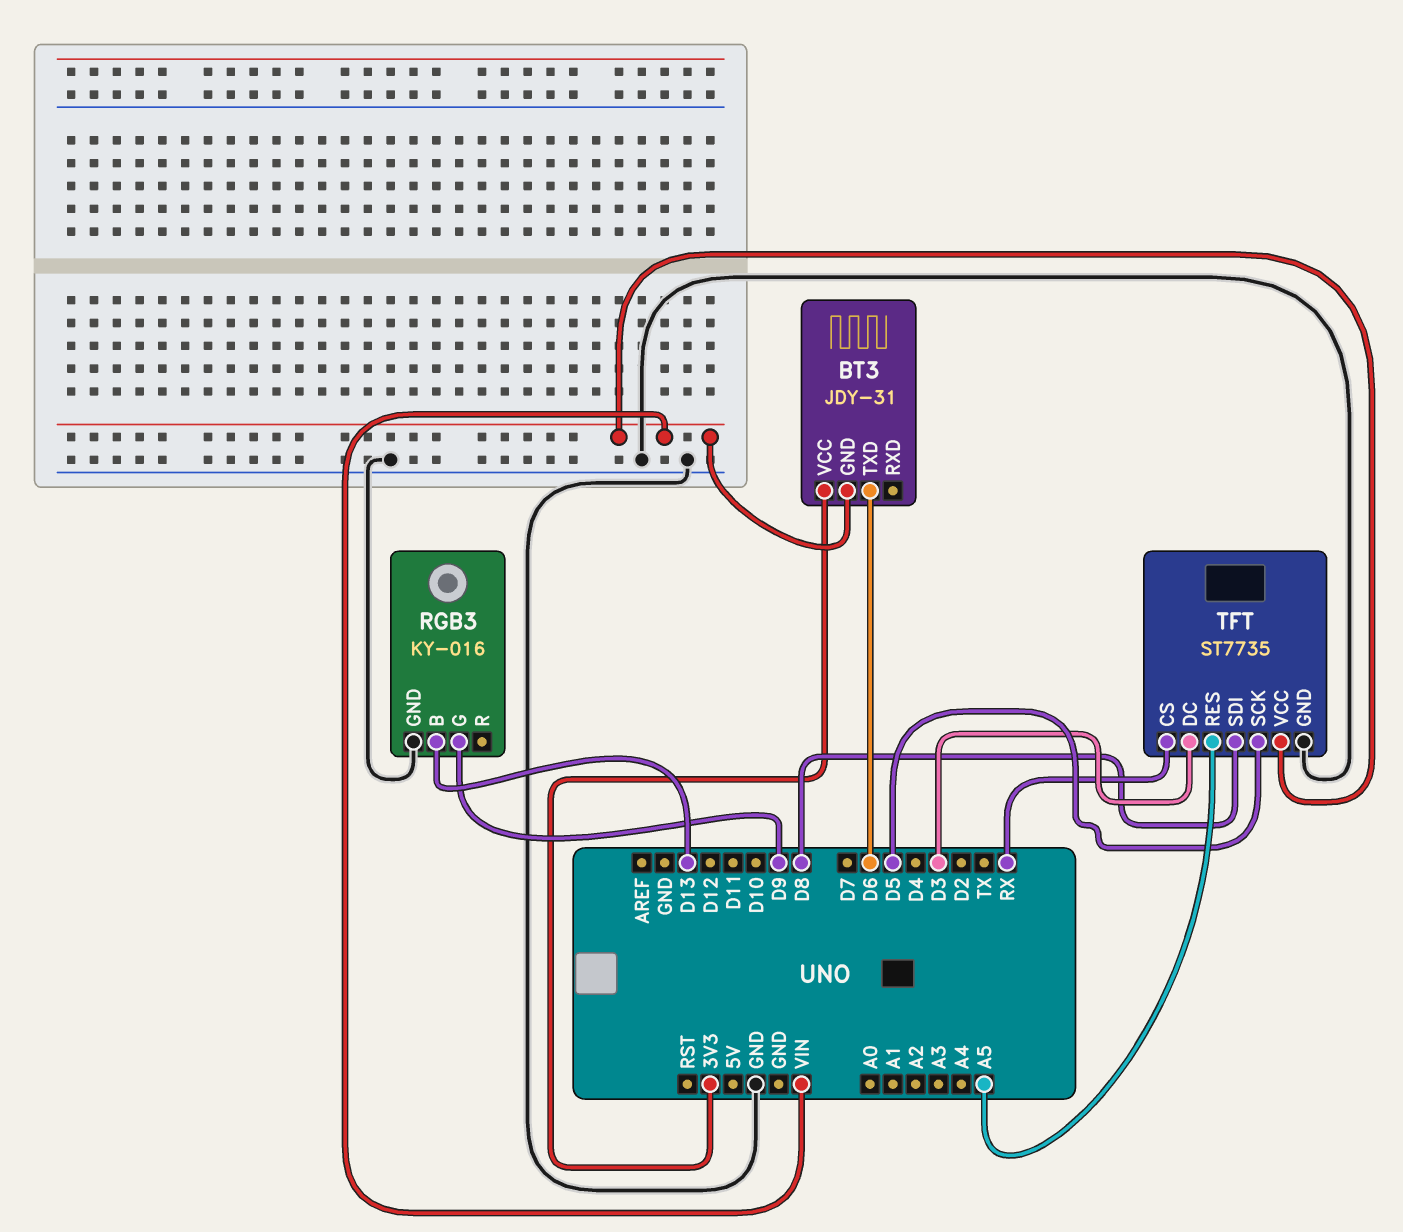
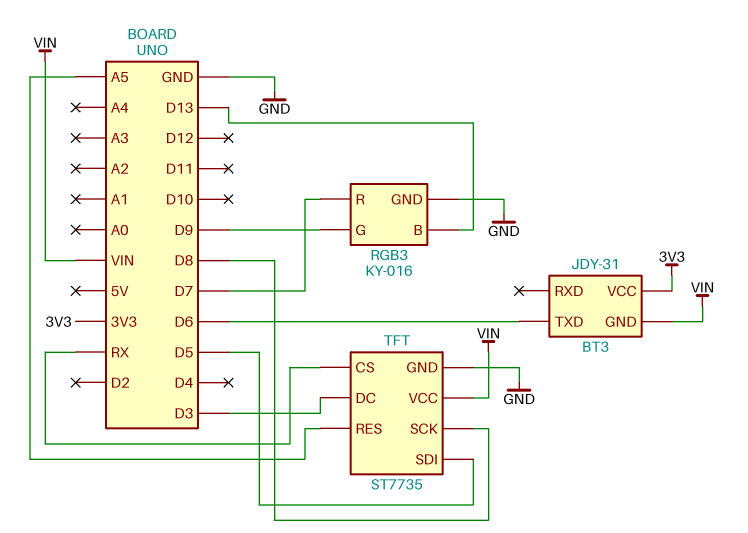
RGB3 pin R: none -> D7
TFT pin SCK: D5 -> D8
TFT pin SDI: D8 -> D5

